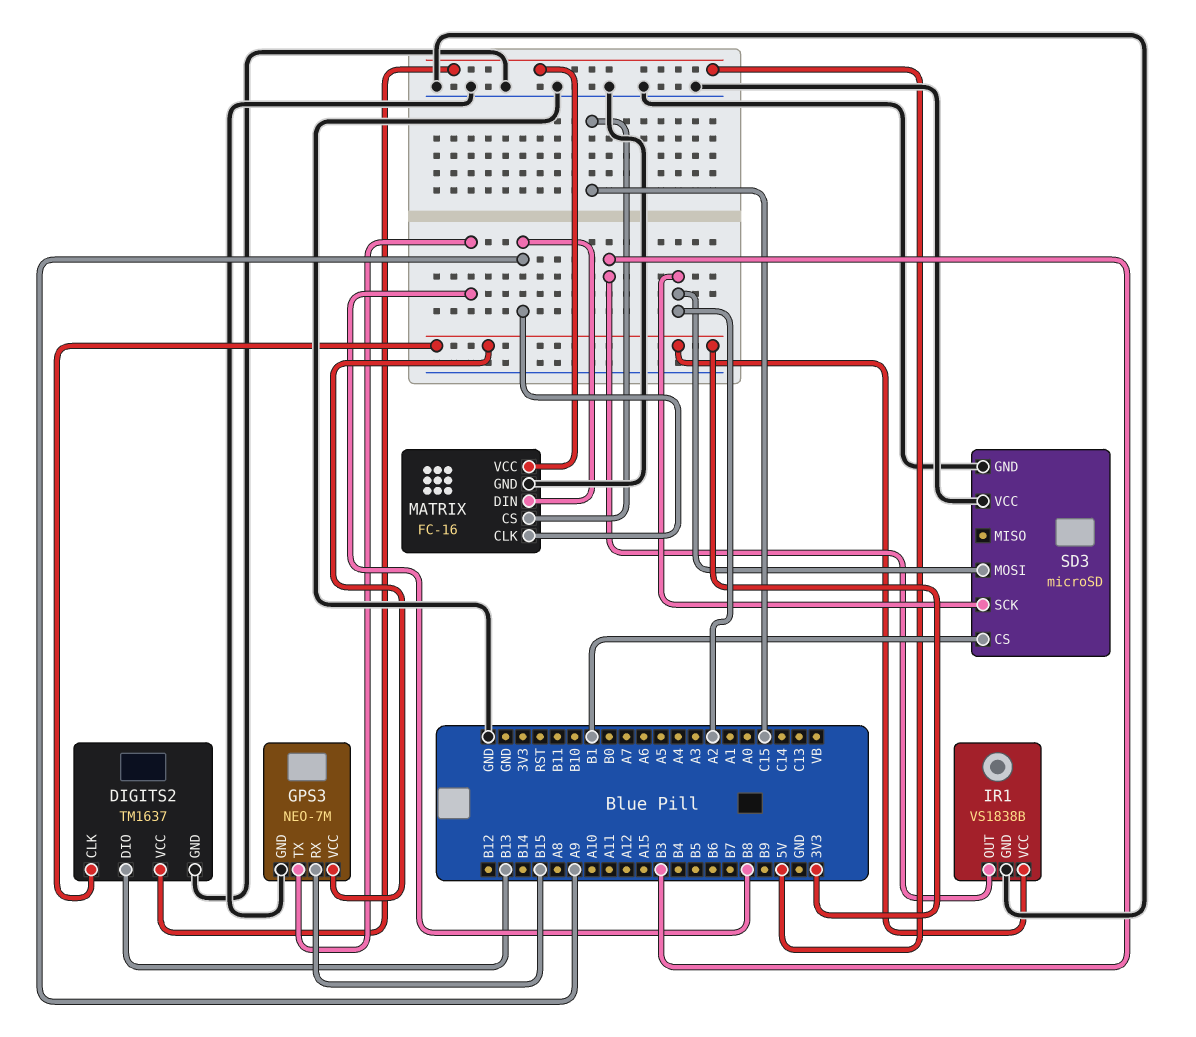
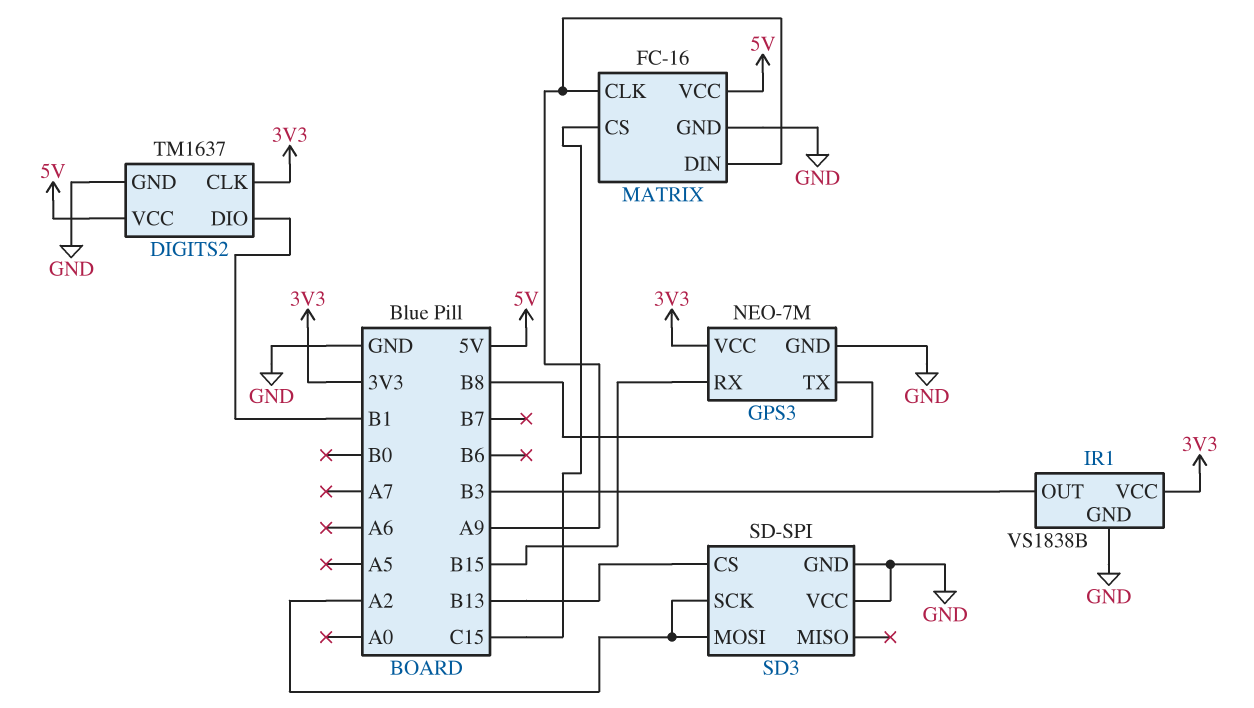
DIGITS2 pin DIO: B13 -> B1
SD3: microSD -> SD-SPI
SD3 pin CS: B1 -> B13

